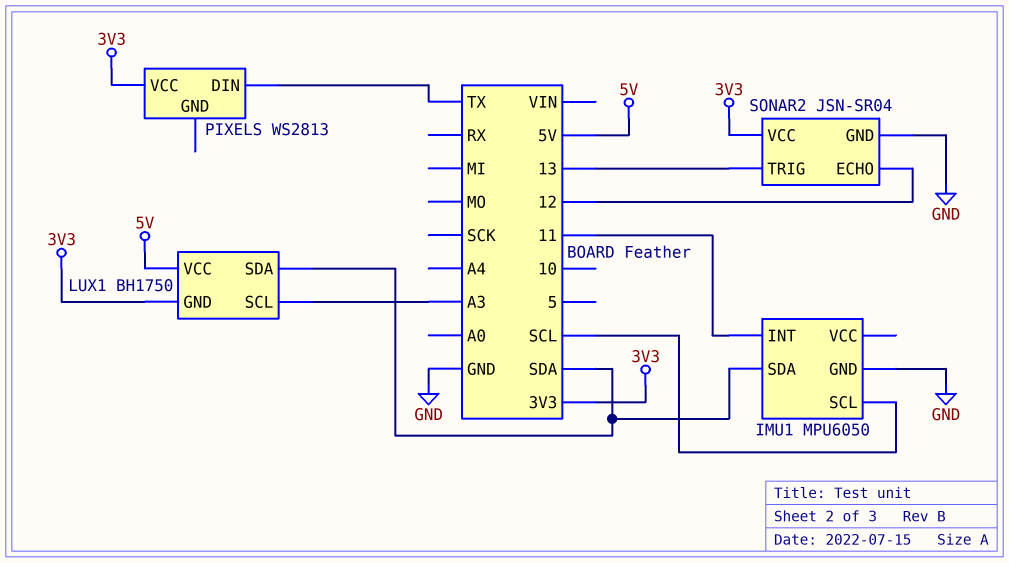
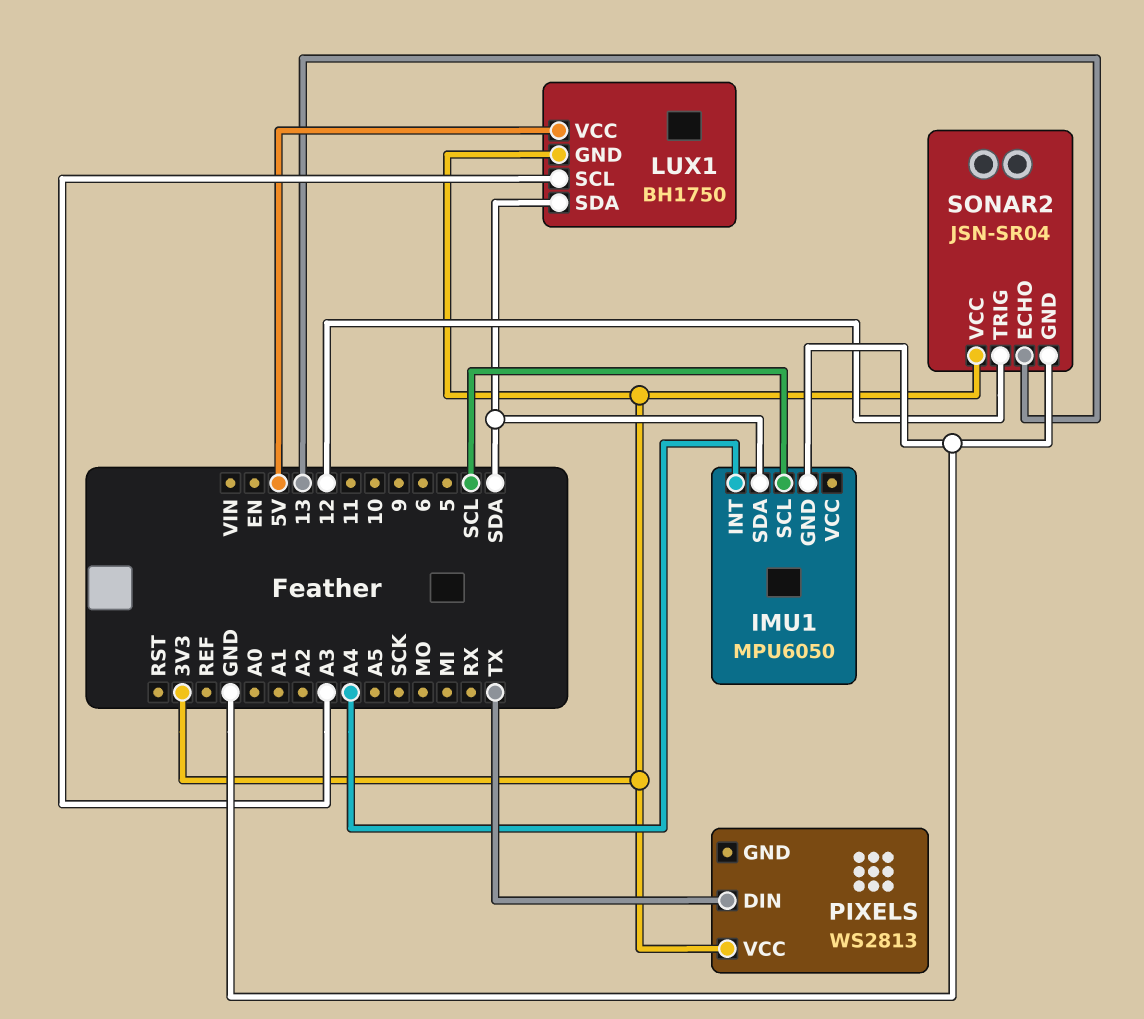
IMU1 pin INT: 11 -> A4
SONAR2 pin ECHO: 12 -> 13
SONAR2 pin TRIG: 13 -> 12

